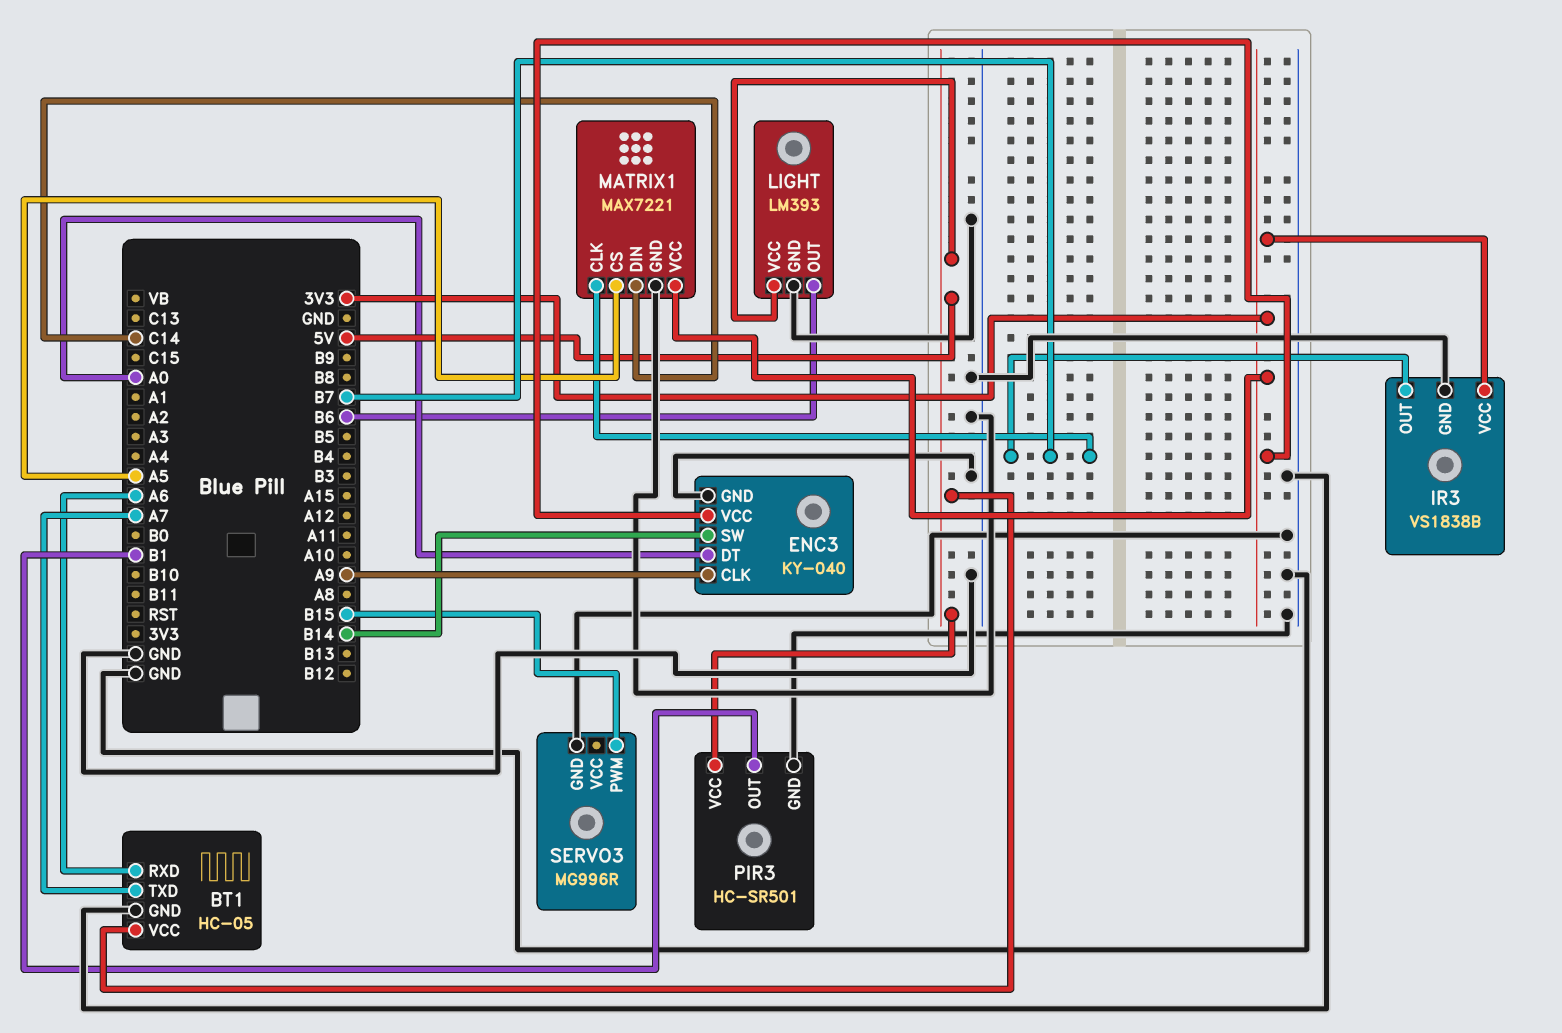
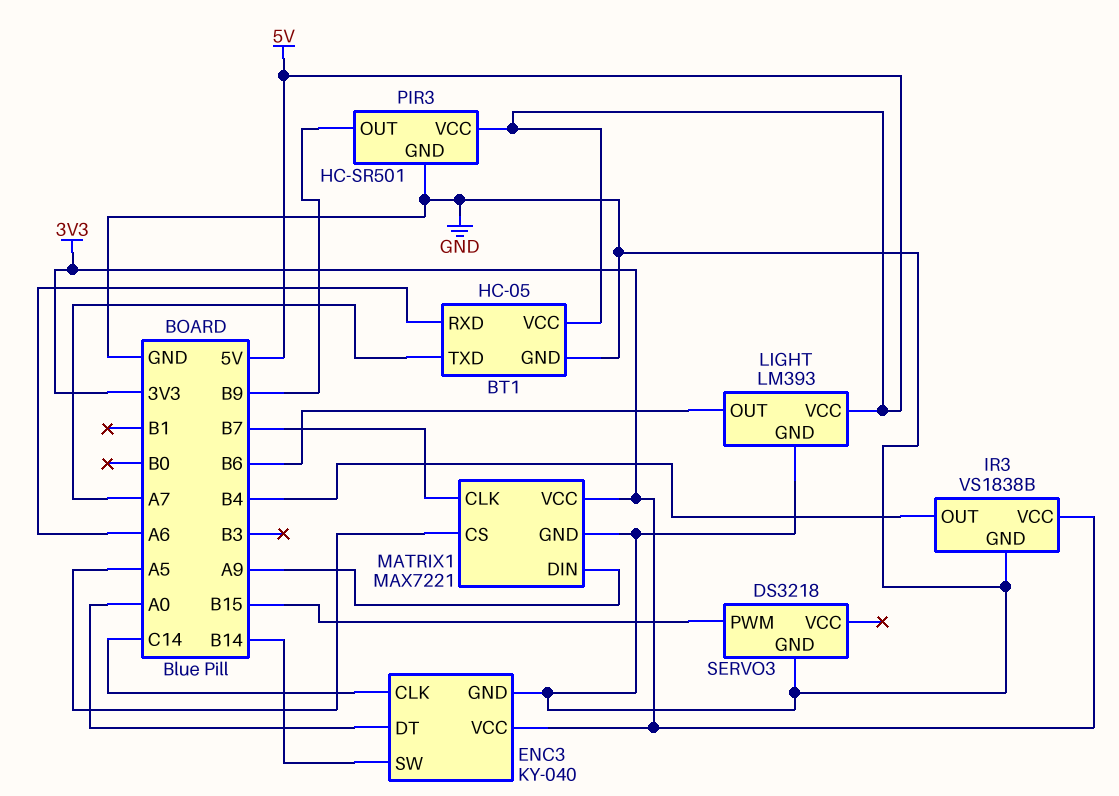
ENC3 pin CLK: A9 -> C14
IR3 pin OUT: B7 -> B4
MATRIX1 pin DIN: C14 -> A9
PIR3 pin OUT: B1 -> B9
SERVO3: MG996R -> DS3218

